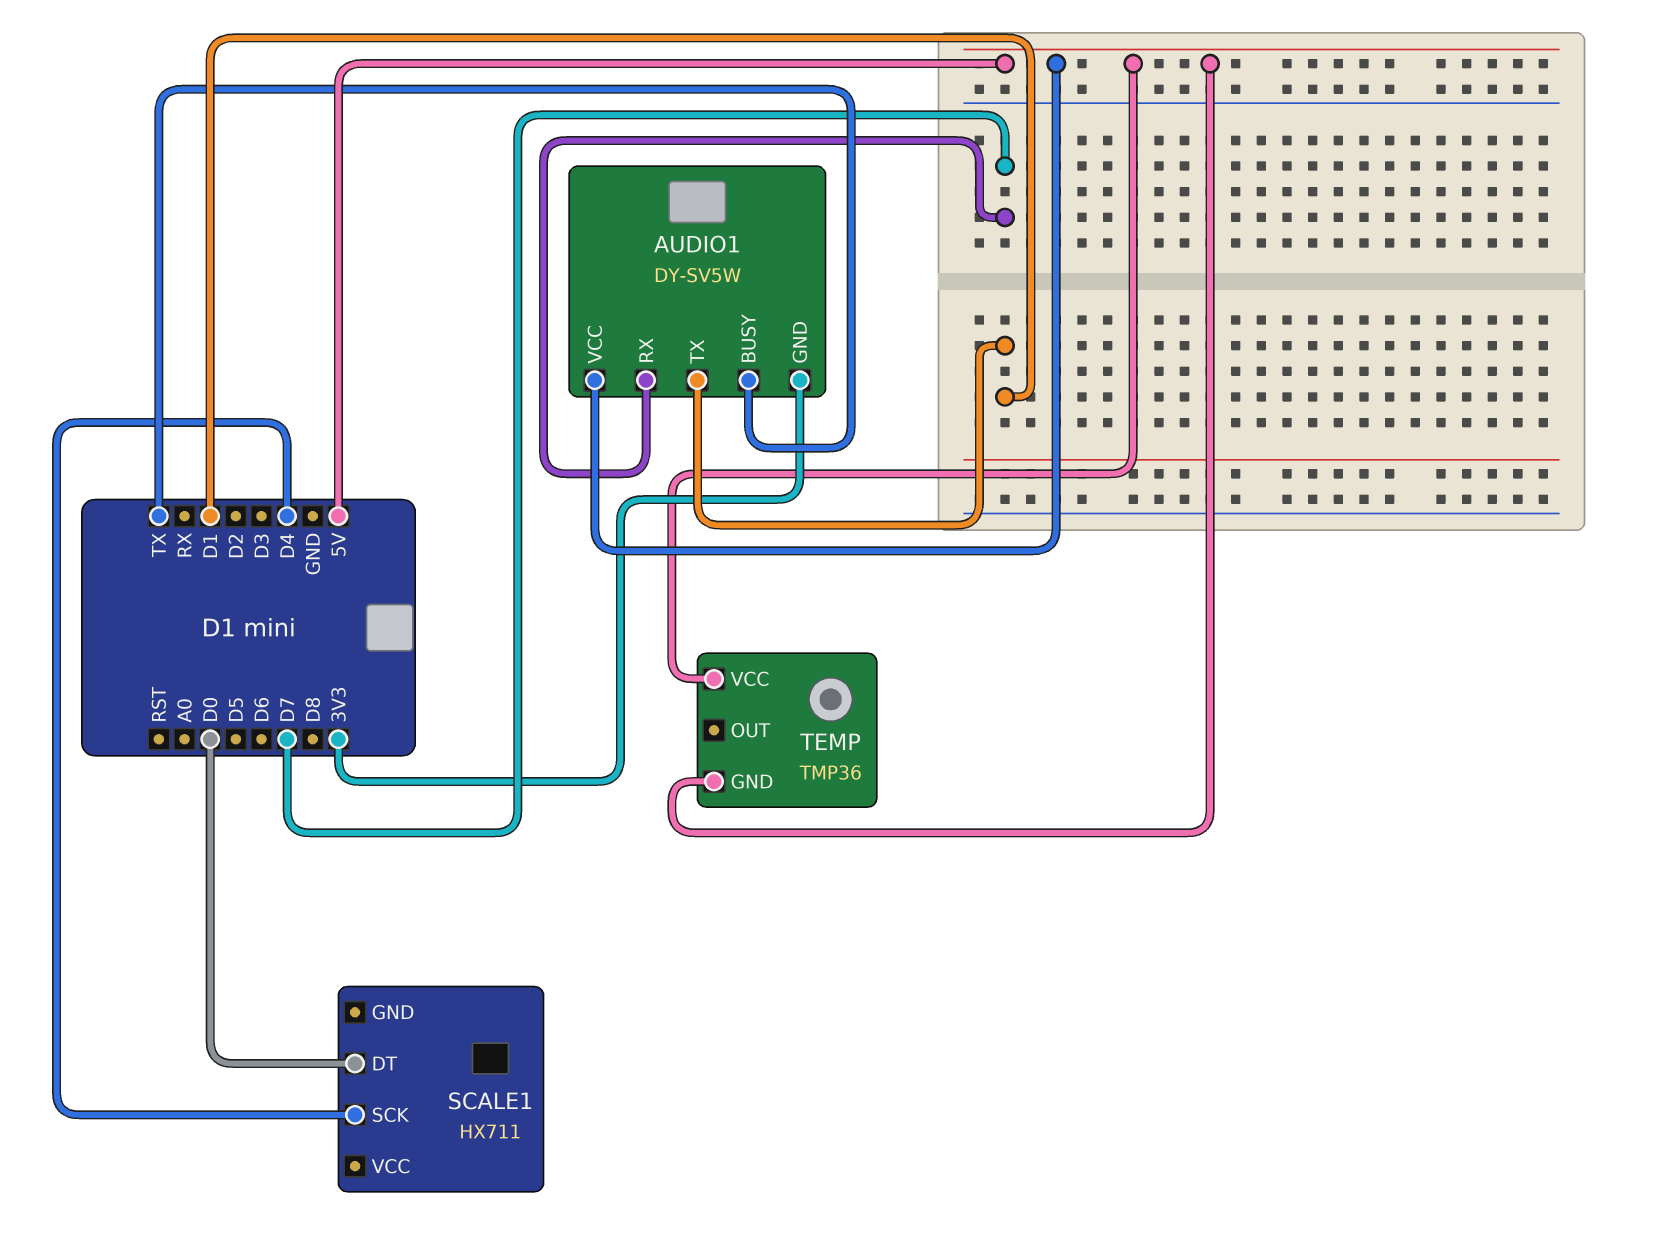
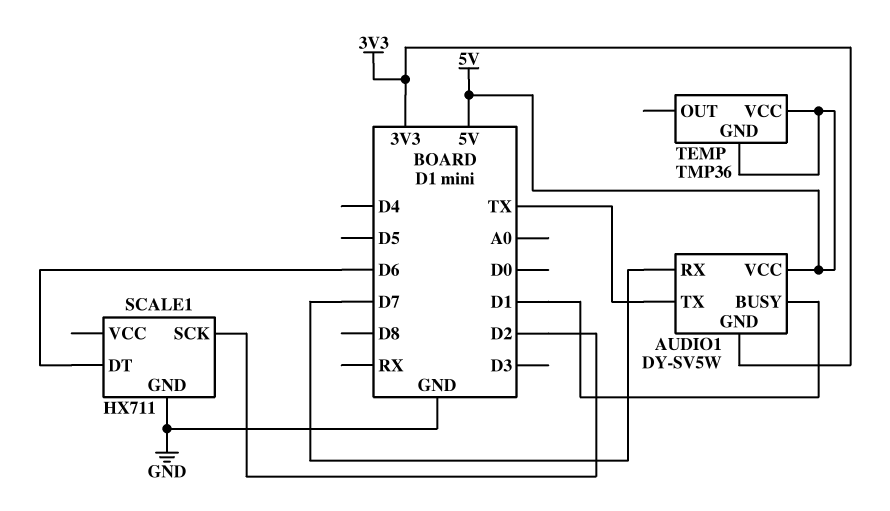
AUDIO1 pin BUSY: TX -> D1
AUDIO1 pin TX: D1 -> TX
SCALE1 pin DT: D0 -> D6
SCALE1 pin GND: none -> GND
SCALE1 pin SCK: D4 -> D2

